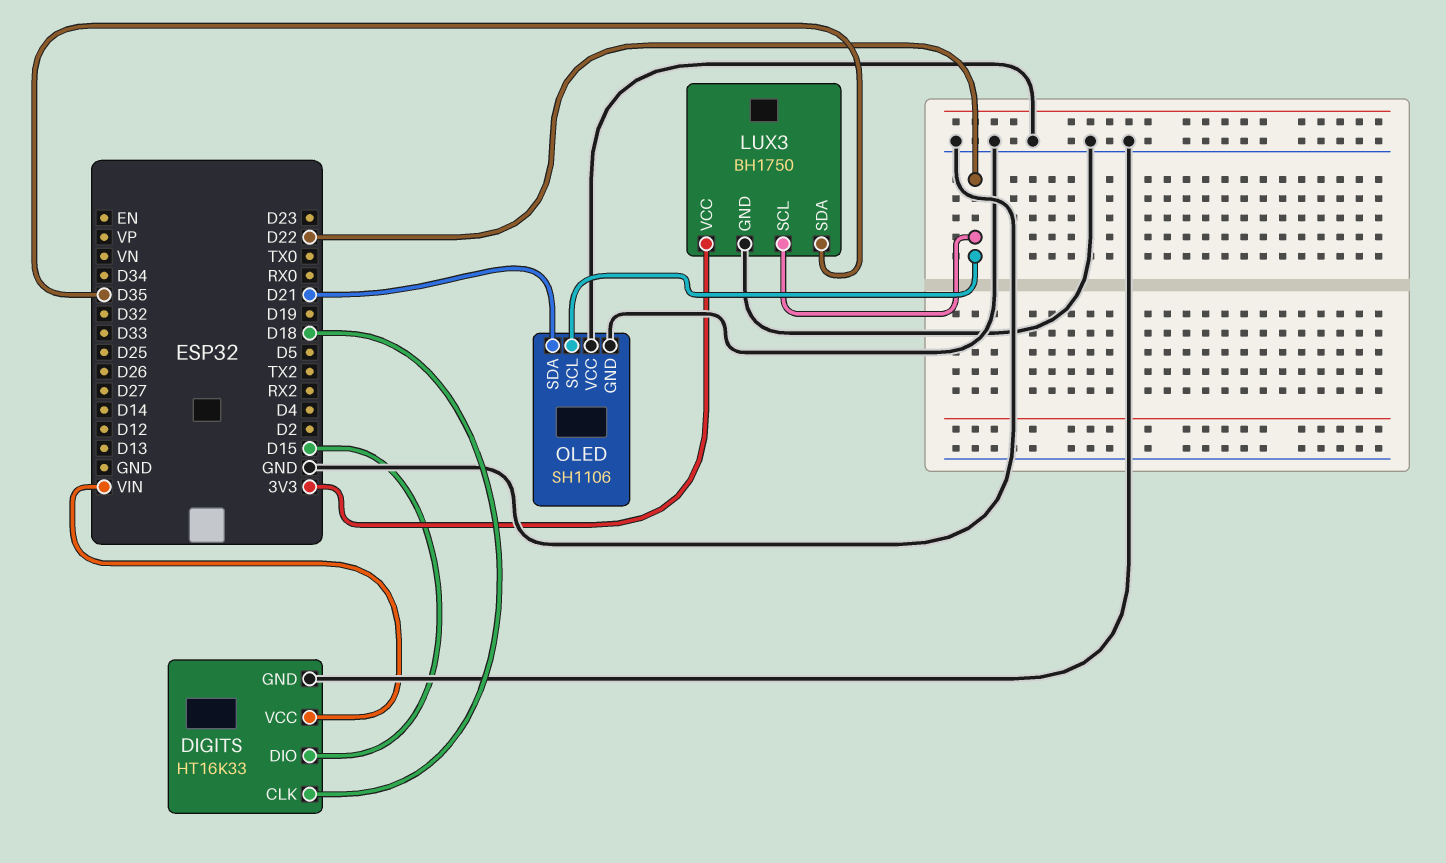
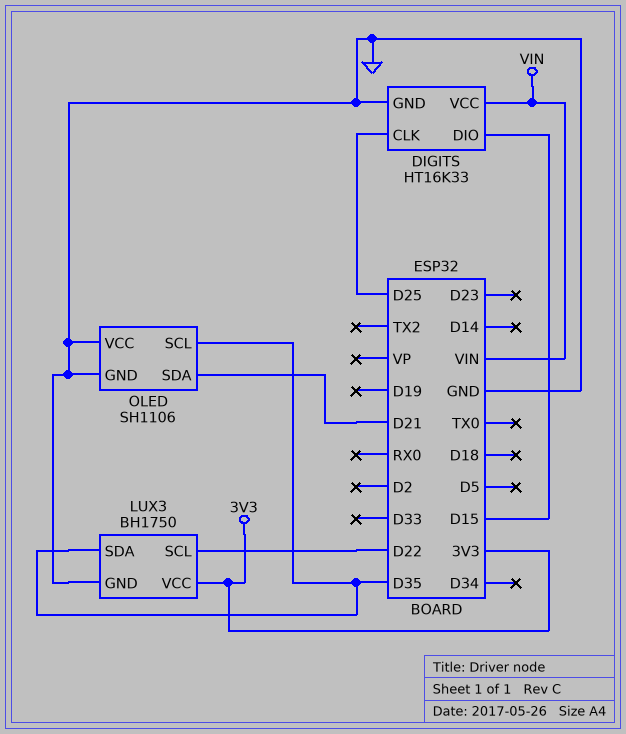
DIGITS pin CLK: D18 -> D25
OLED pin SCL: D22 -> D35

